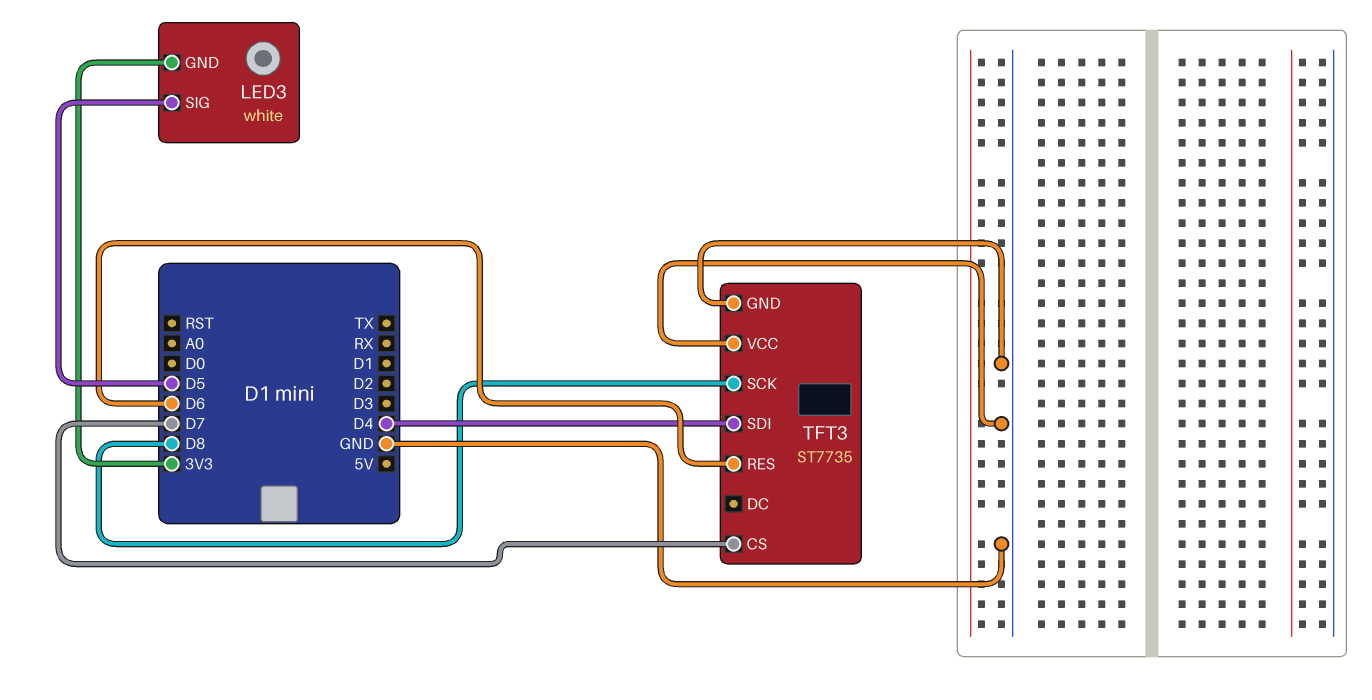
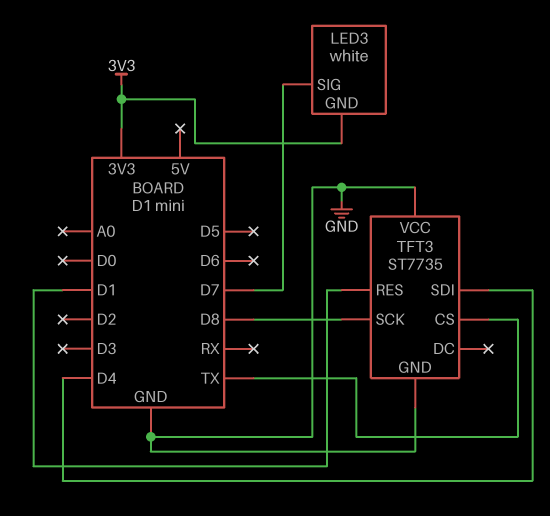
LED3 pin SIG: D5 -> D7
TFT3 pin CS: D7 -> TX
TFT3 pin RES: D6 -> D1

